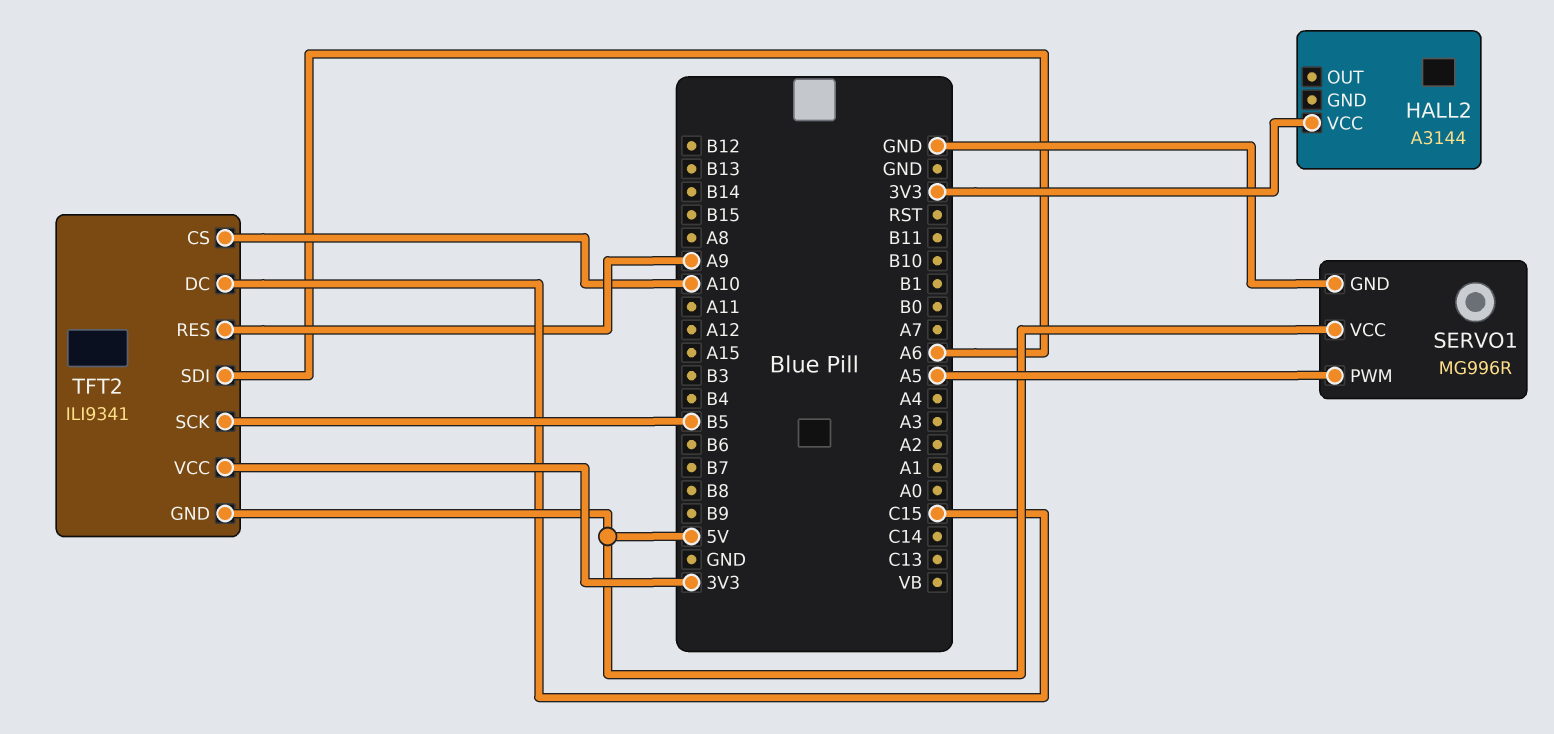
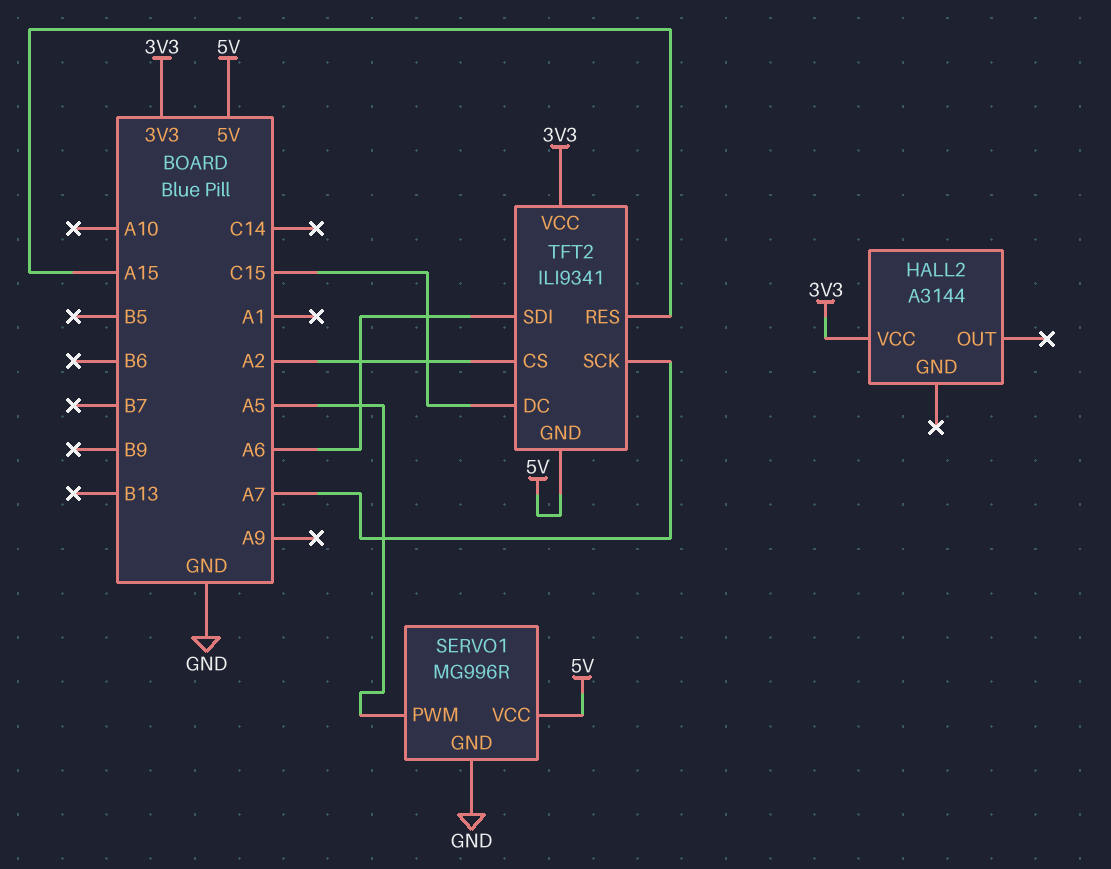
TFT2 pin CS: A10 -> A2
TFT2 pin RES: A9 -> A15
TFT2 pin SCK: B5 -> A7

